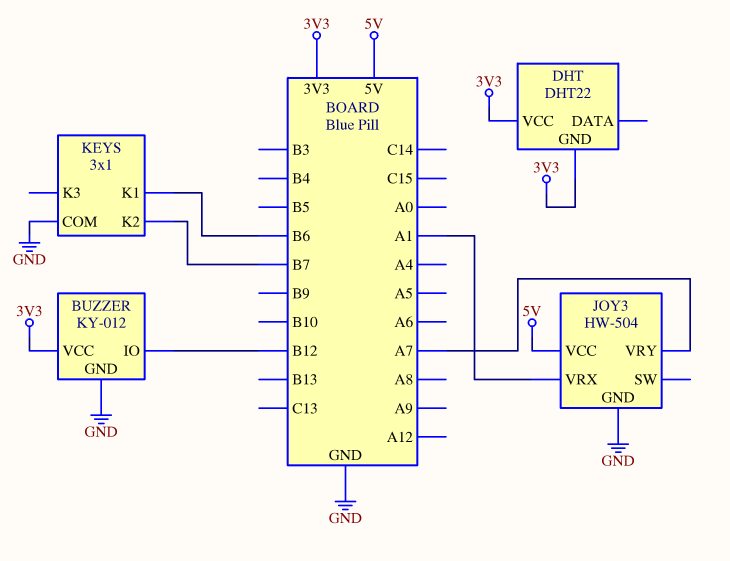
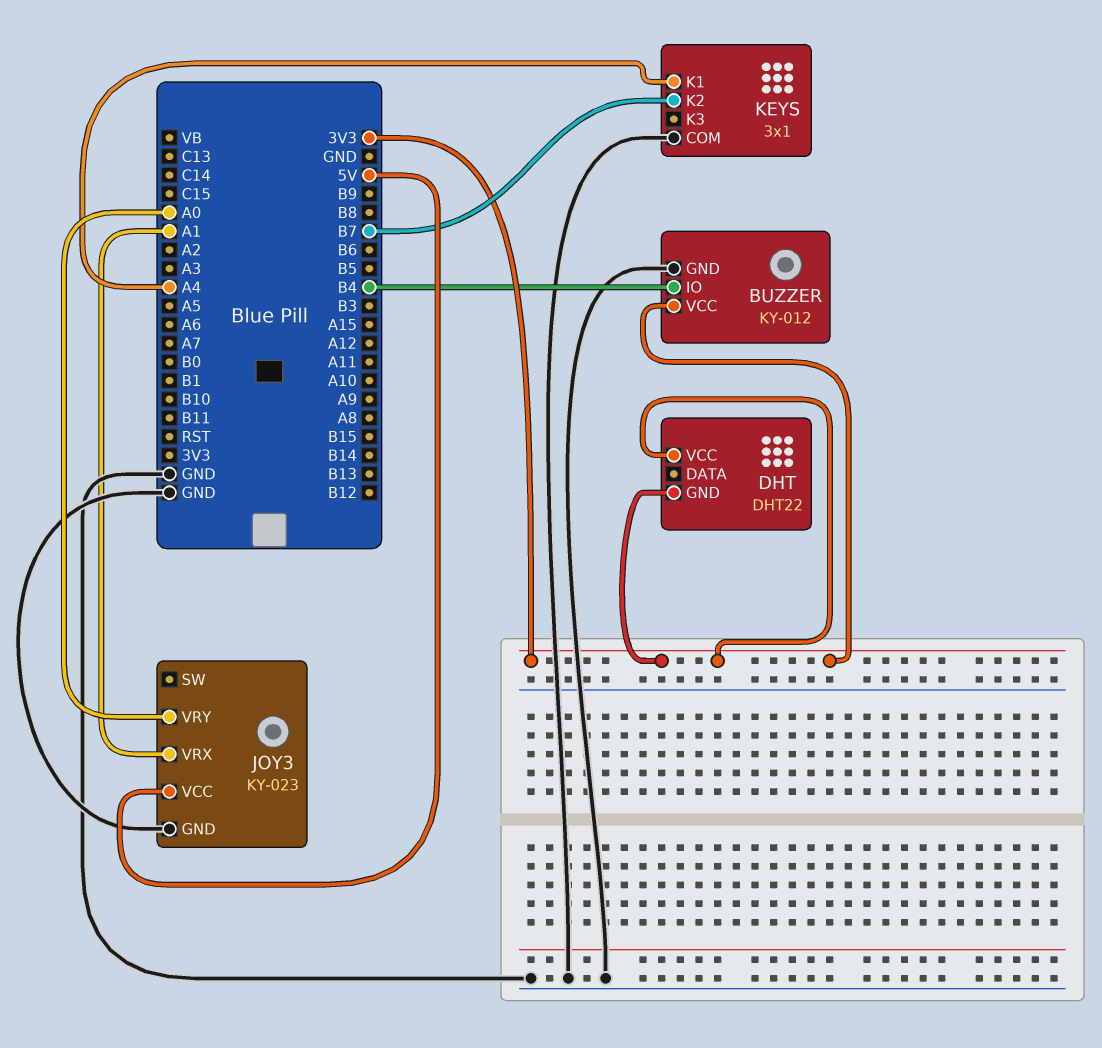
BUZZER pin IO: B12 -> B4
JOY3: HW-504 -> KY-023
JOY3 pin VRY: A7 -> A0
KEYS pin K1: B6 -> A4

